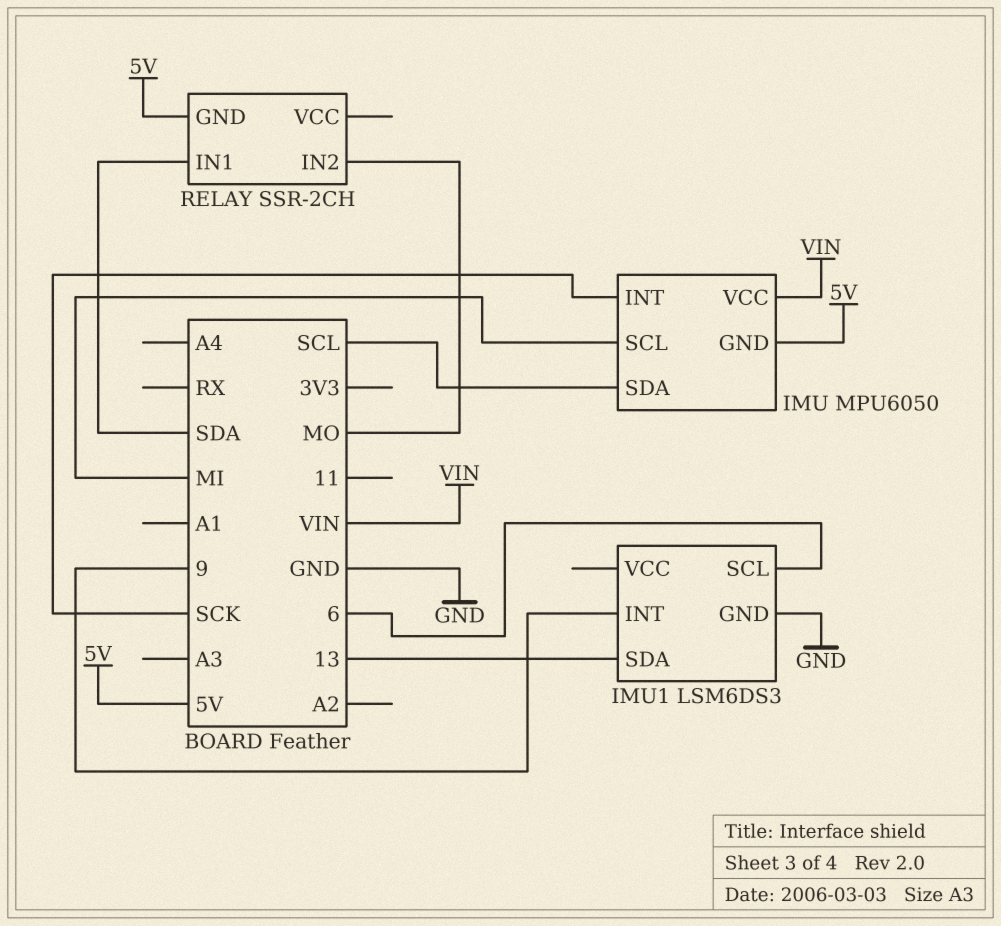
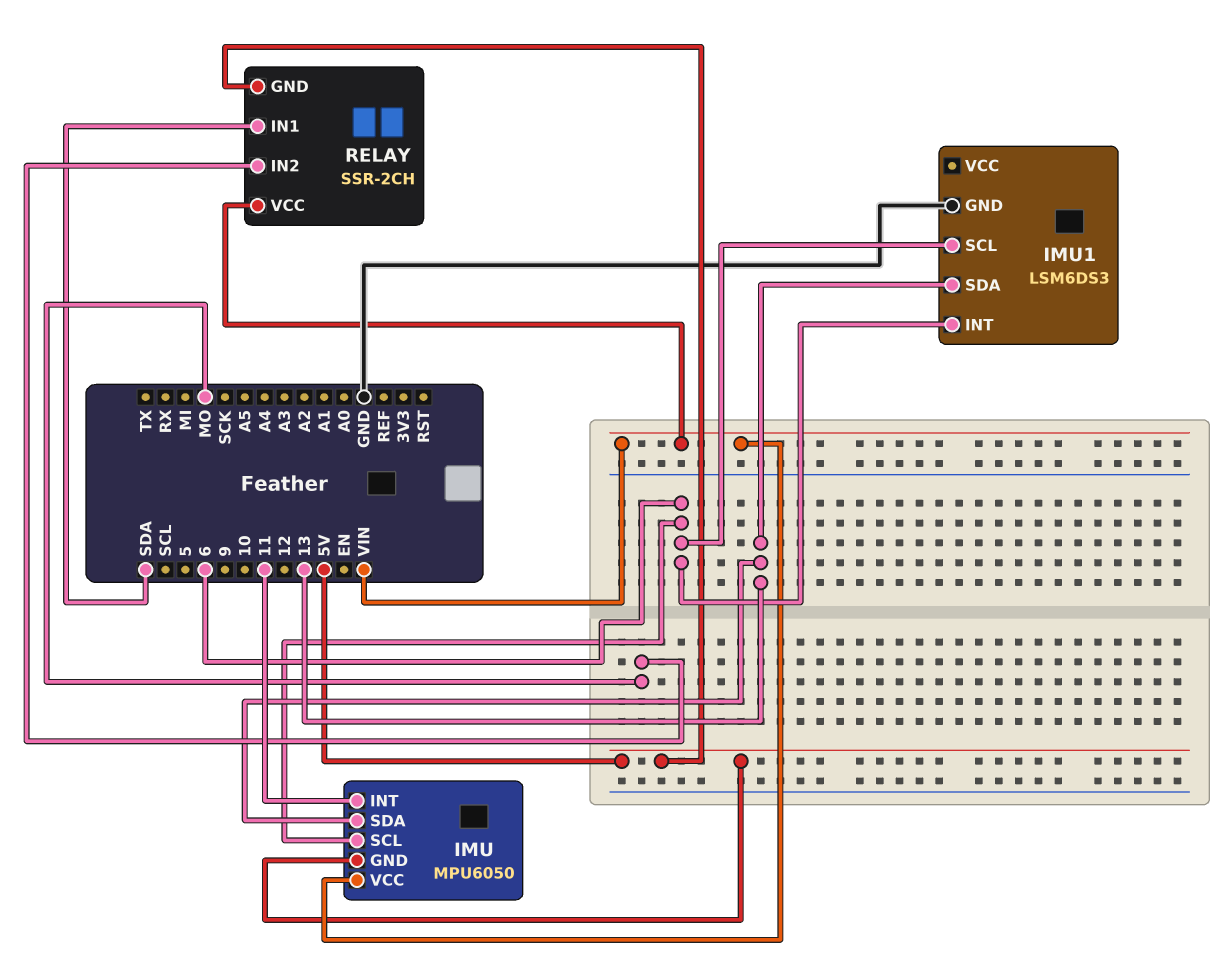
IMU pin INT: SCK -> 11
IMU pin SCL: MI -> 6
IMU pin SDA: SCL -> 13
IMU1 pin INT: 9 -> 6
RELAY pin VCC: none -> VIN

